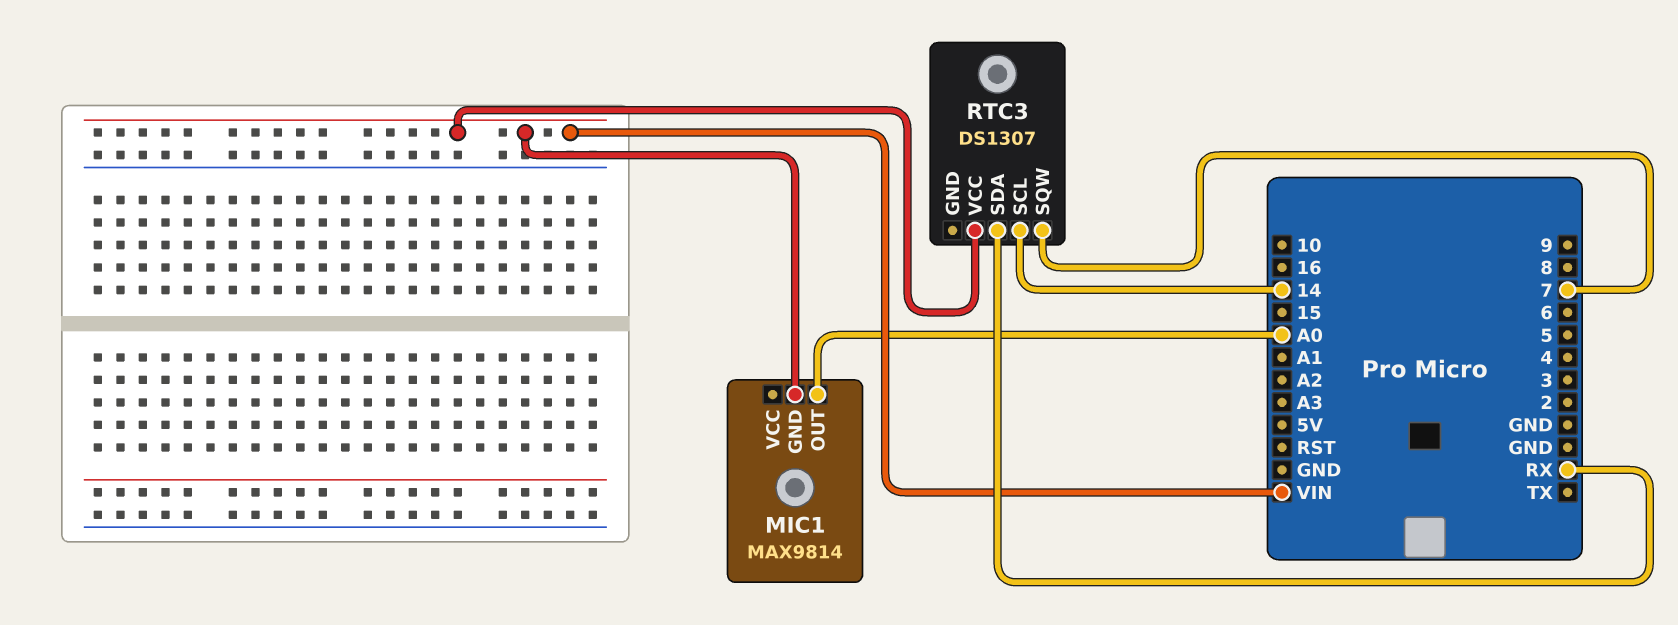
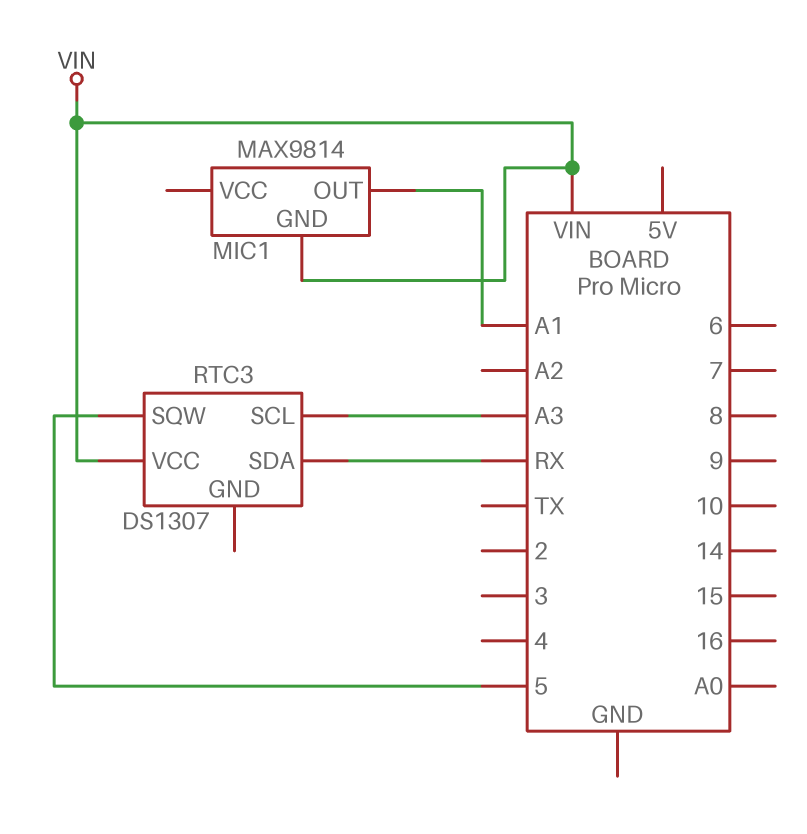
MIC1 pin OUT: A0 -> A1
RTC3 pin SCL: 14 -> A3
RTC3 pin SQW: 7 -> 5

